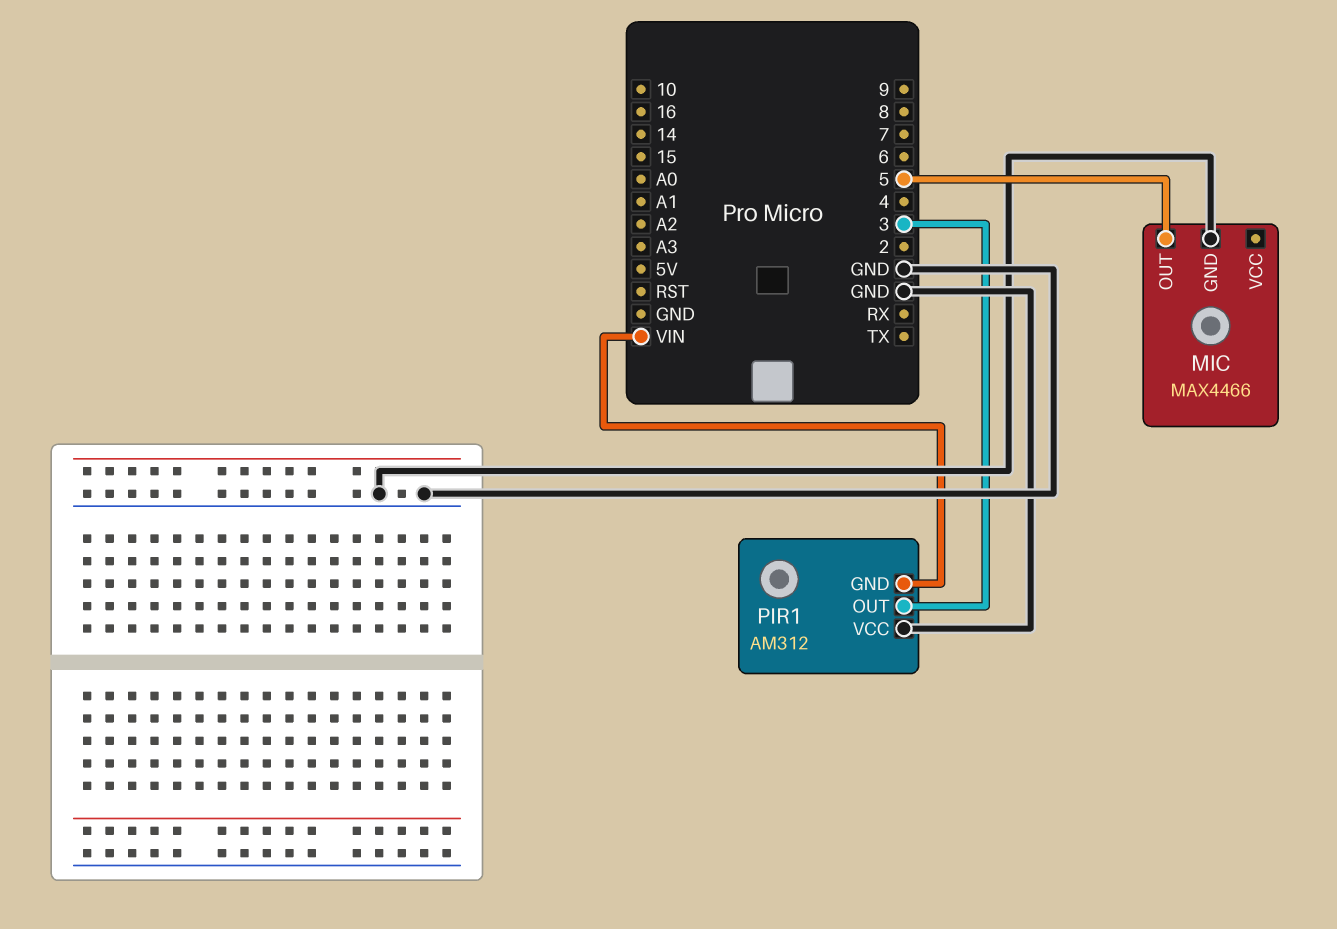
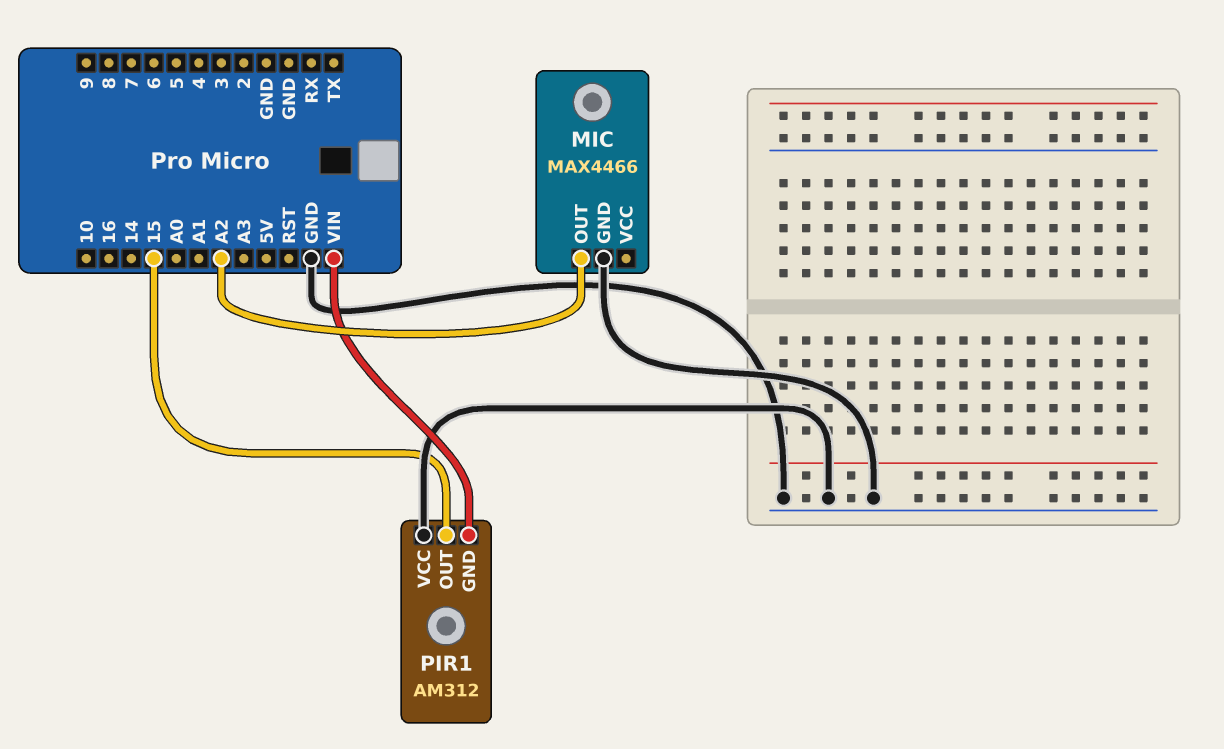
MIC pin OUT: 5 -> A2
PIR1 pin OUT: 3 -> 15

